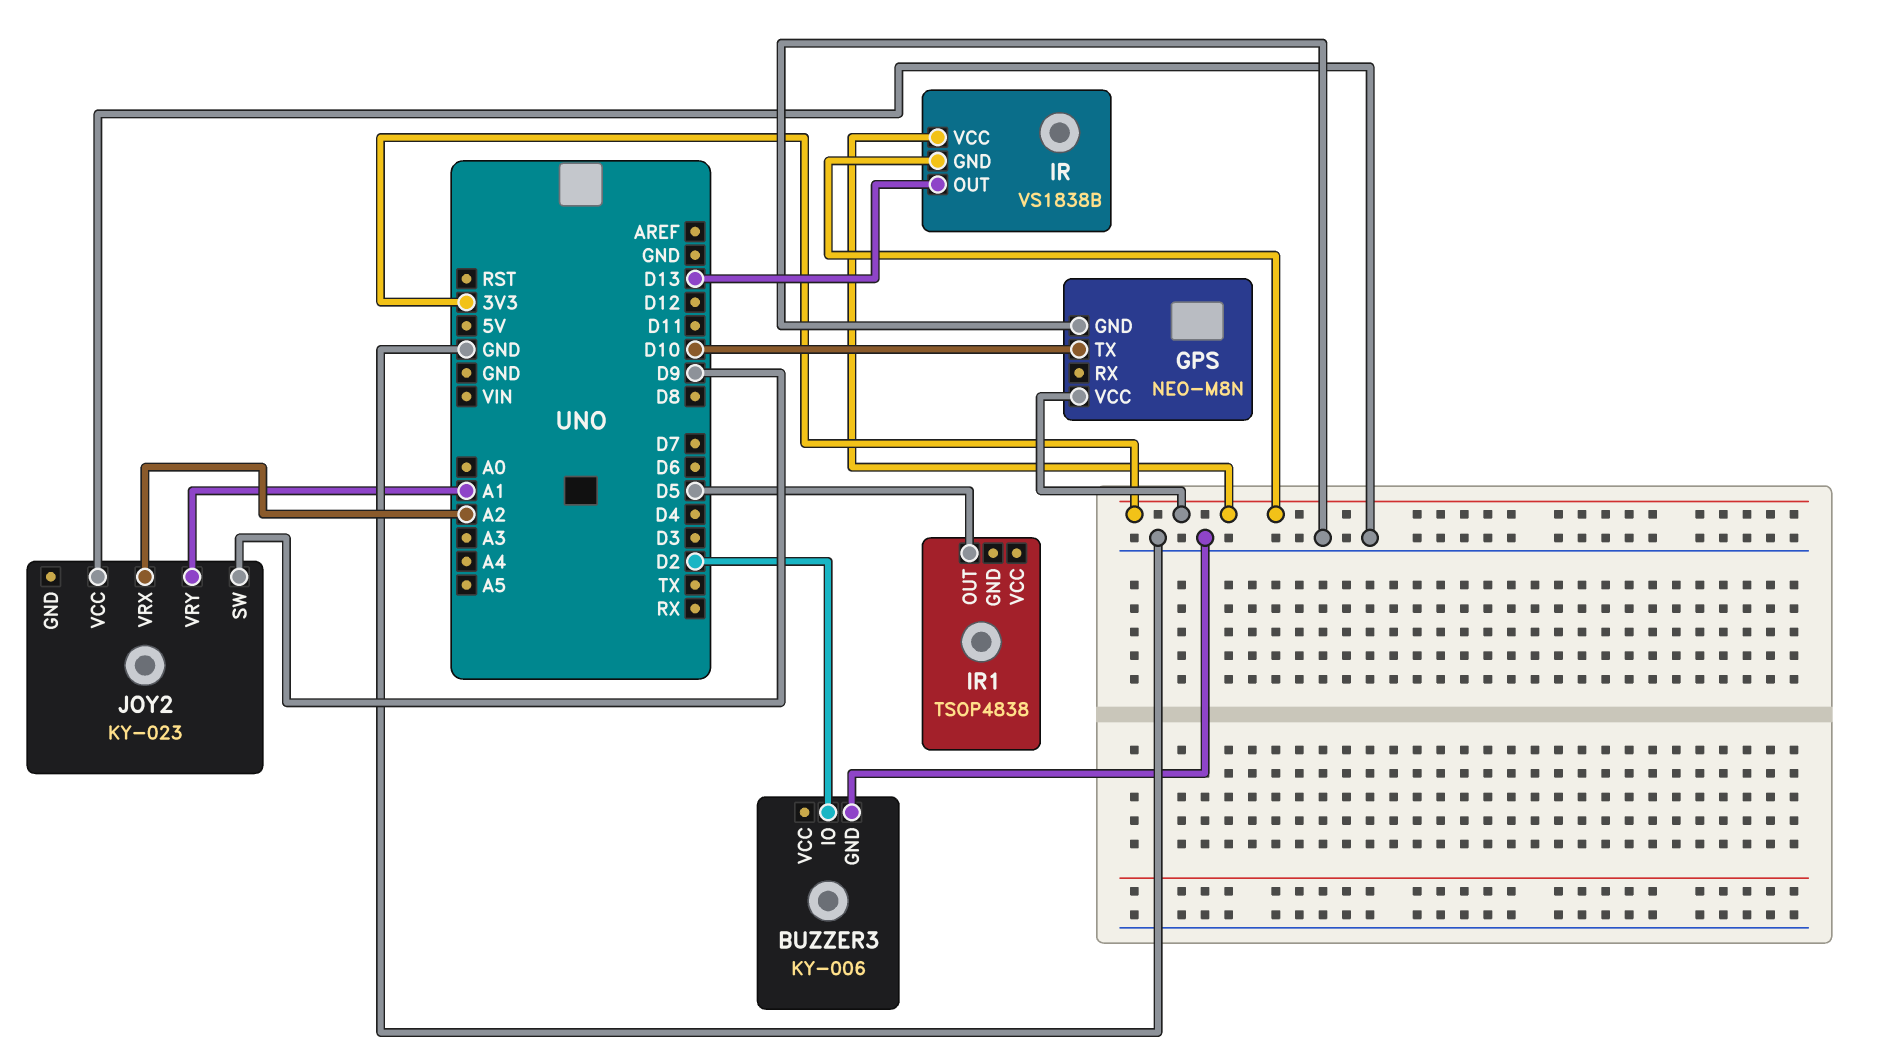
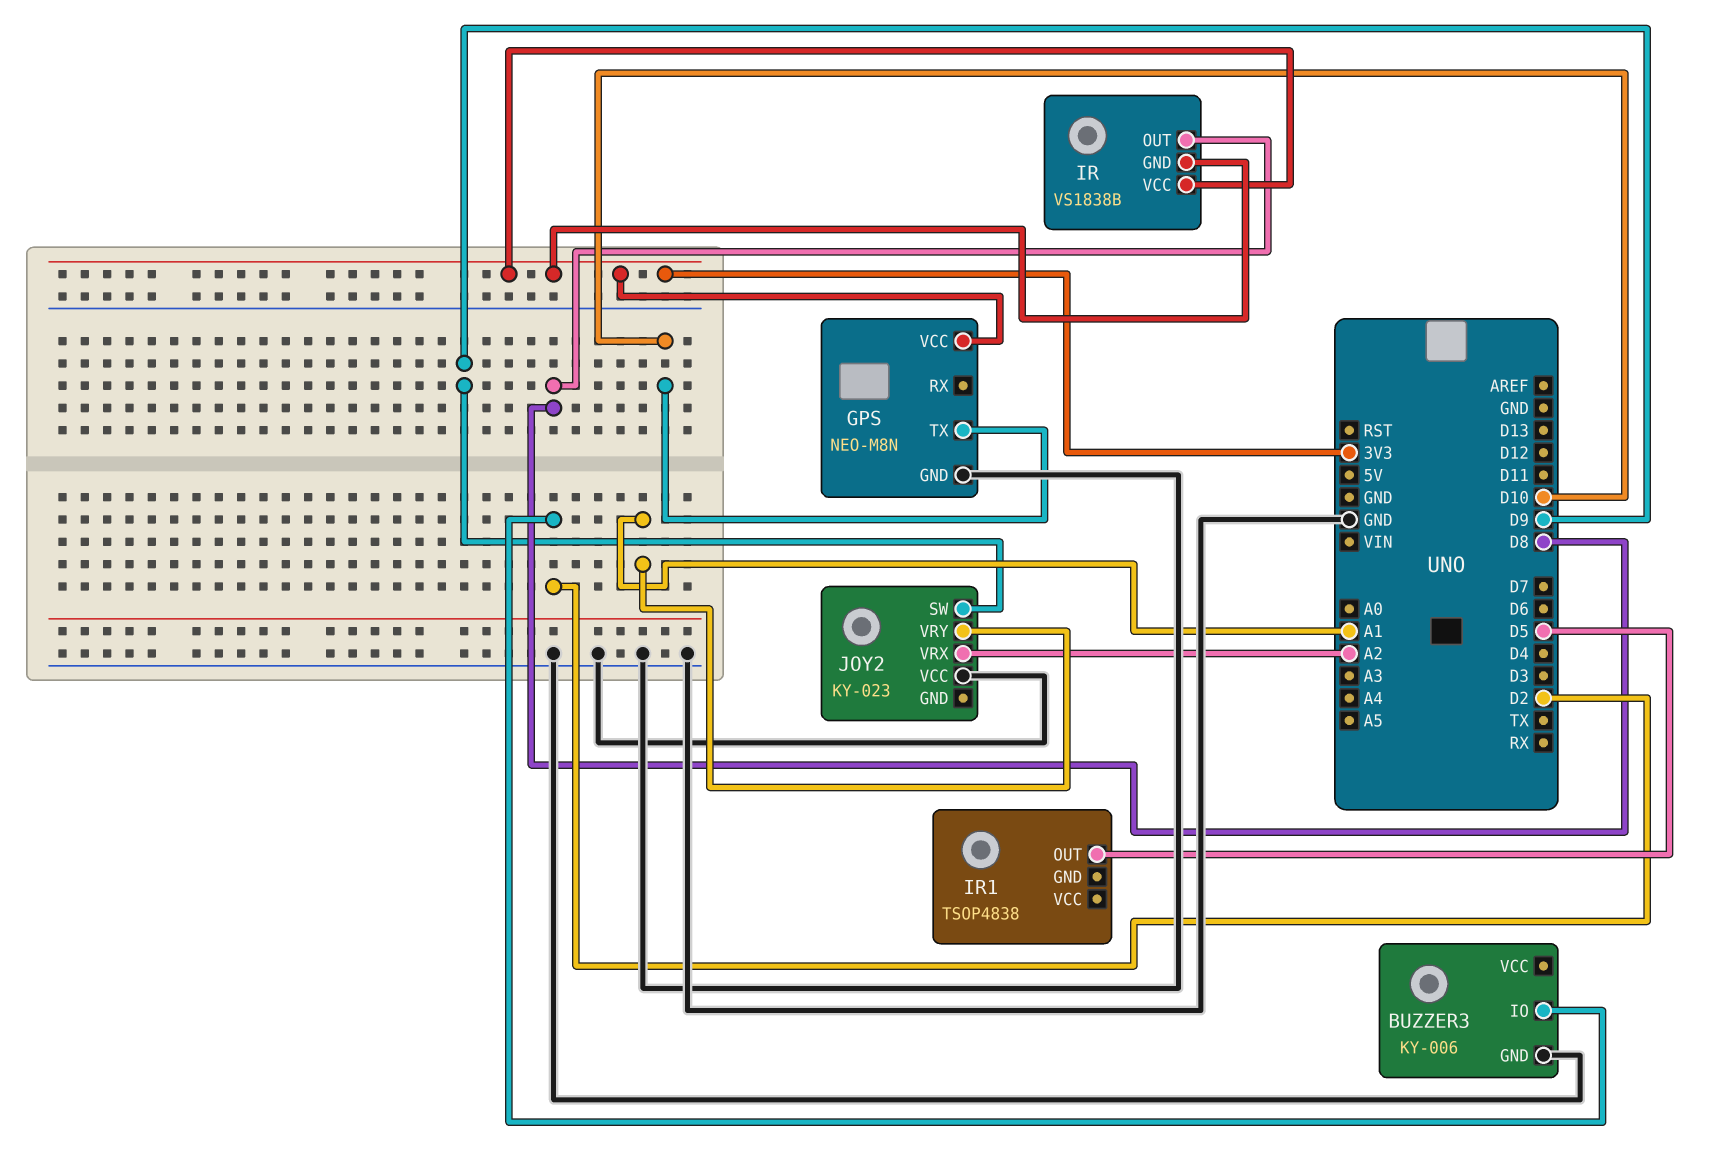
IR pin OUT: D13 -> D8

